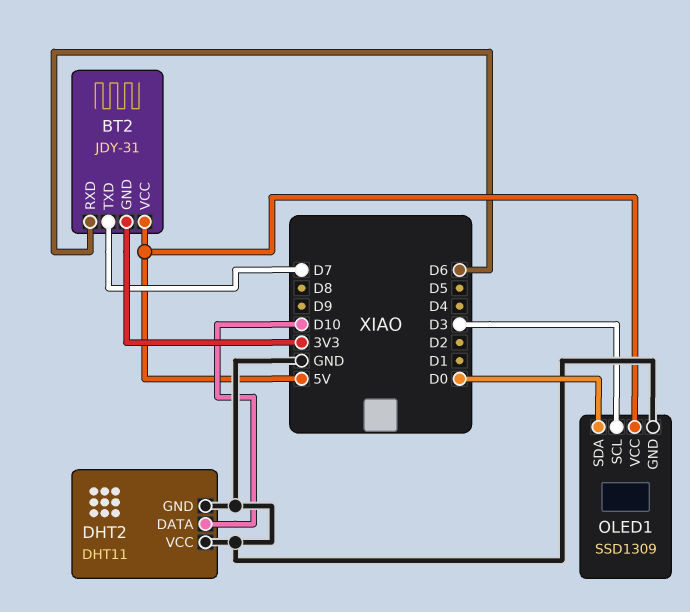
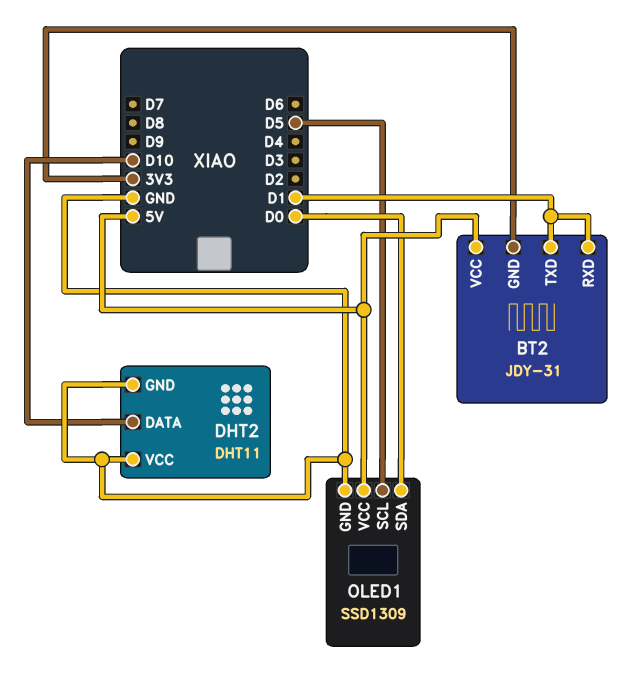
BT2 pin RXD: D6 -> D1
BT2 pin TXD: D7 -> D1
OLED1 pin SCL: D3 -> D5

